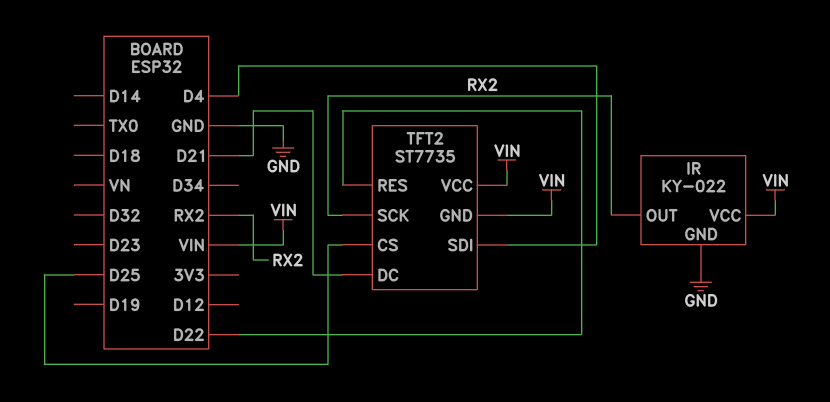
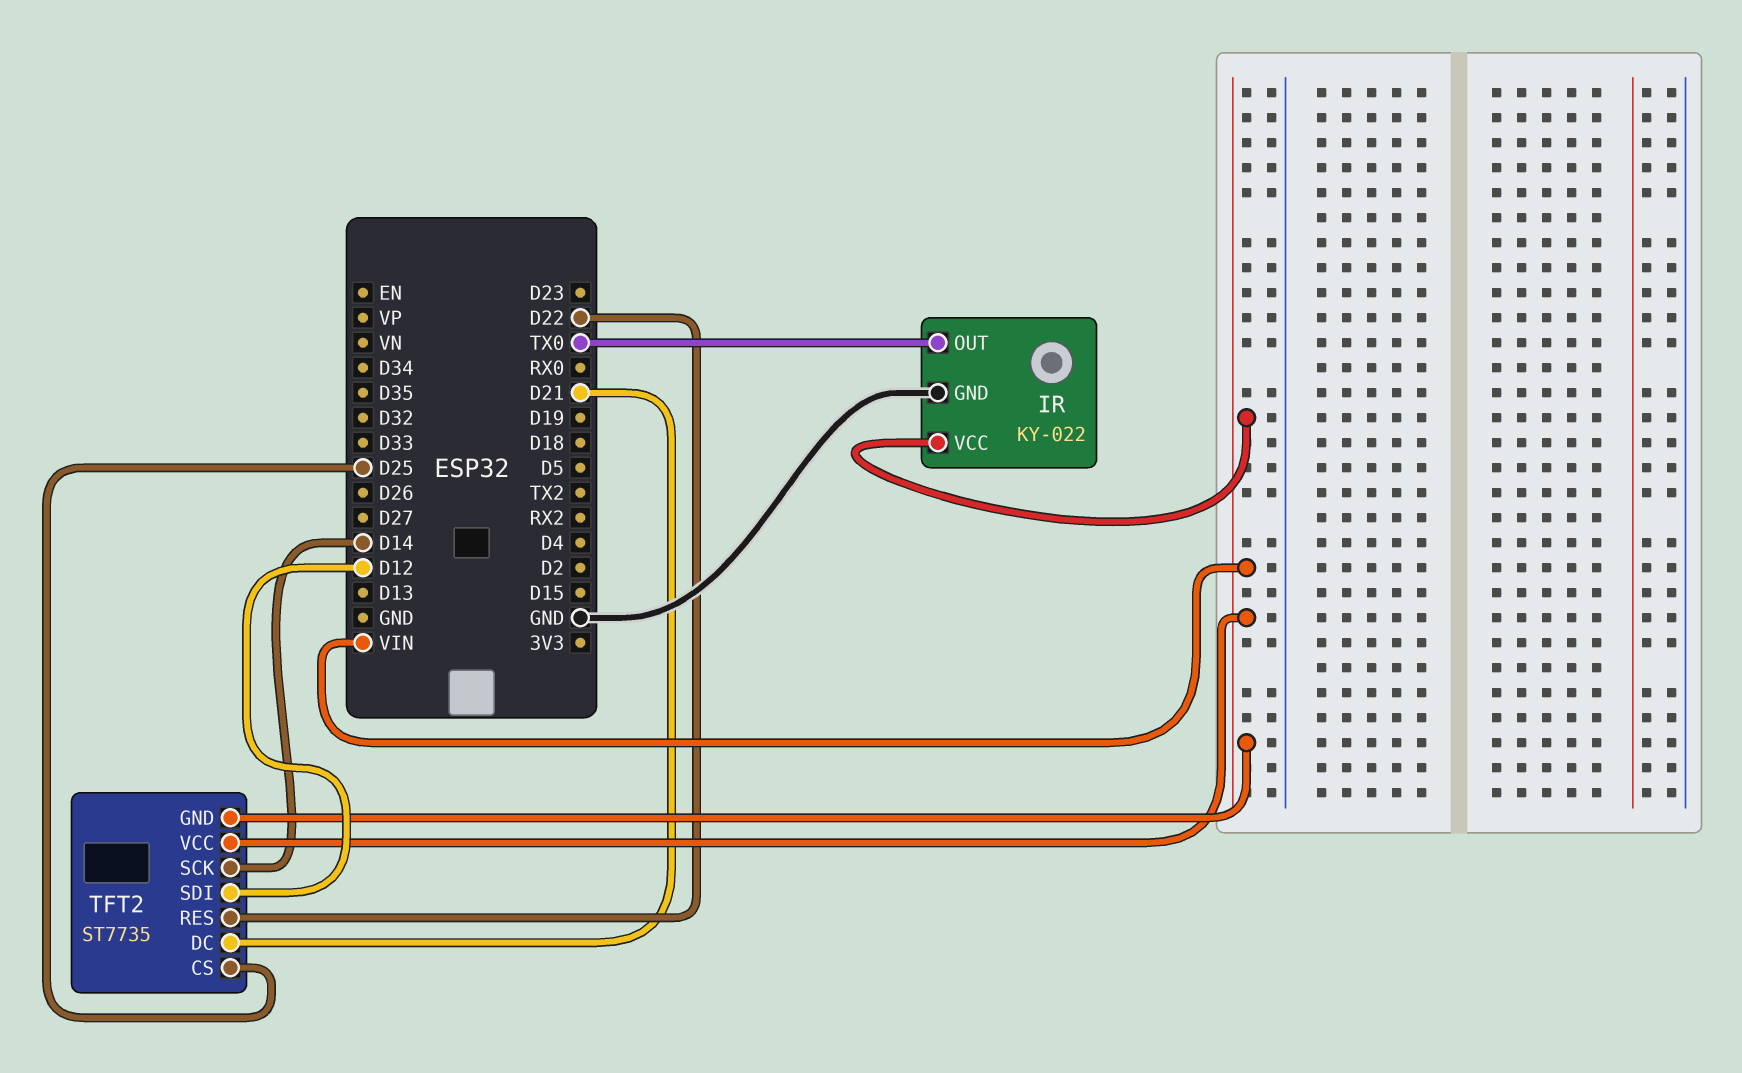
IR pin OUT: RX2 -> TX0
TFT2 pin SCK: RX2 -> D14
TFT2 pin SDI: D4 -> D12

